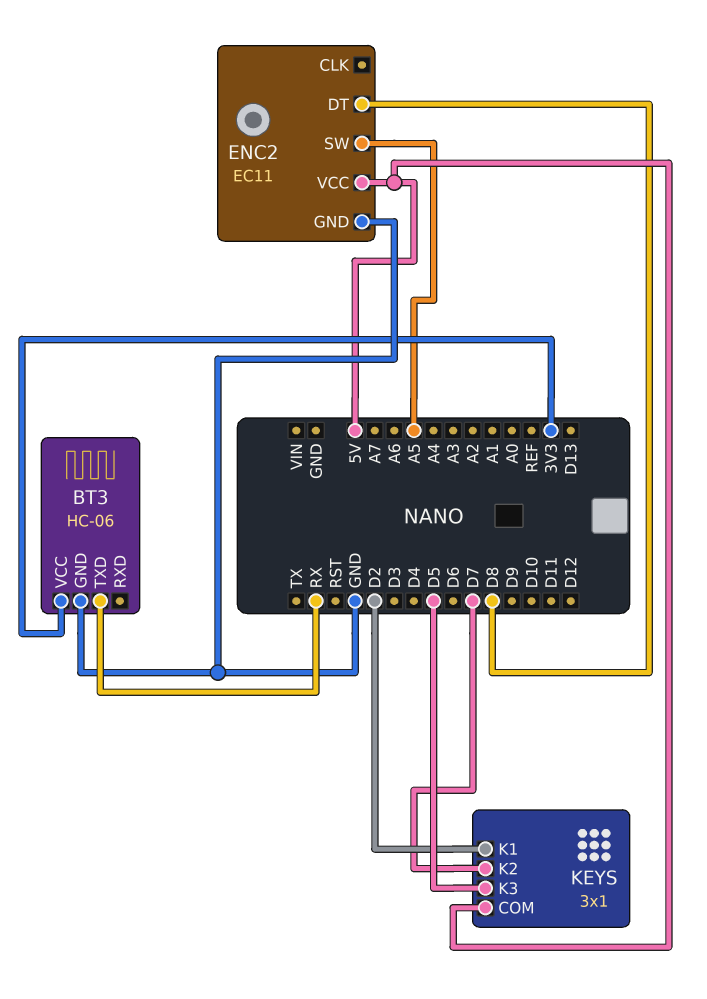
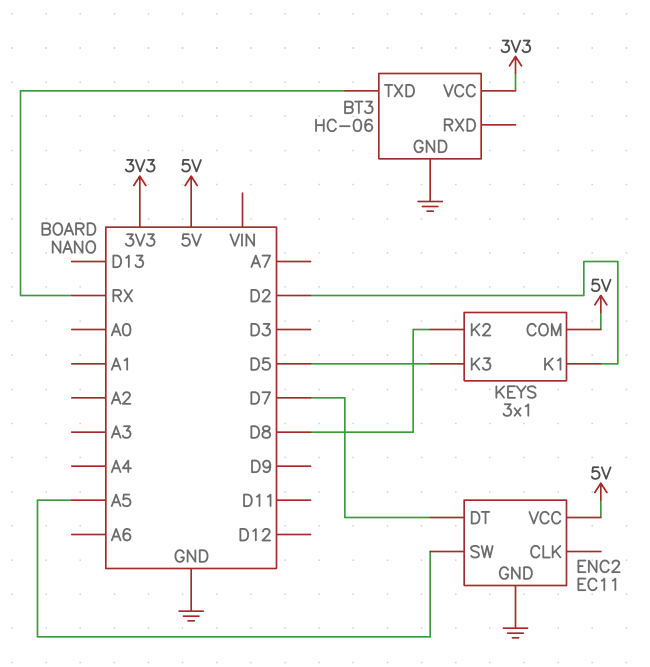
ENC2 pin DT: D8 -> D7
KEYS pin K2: D7 -> D8

